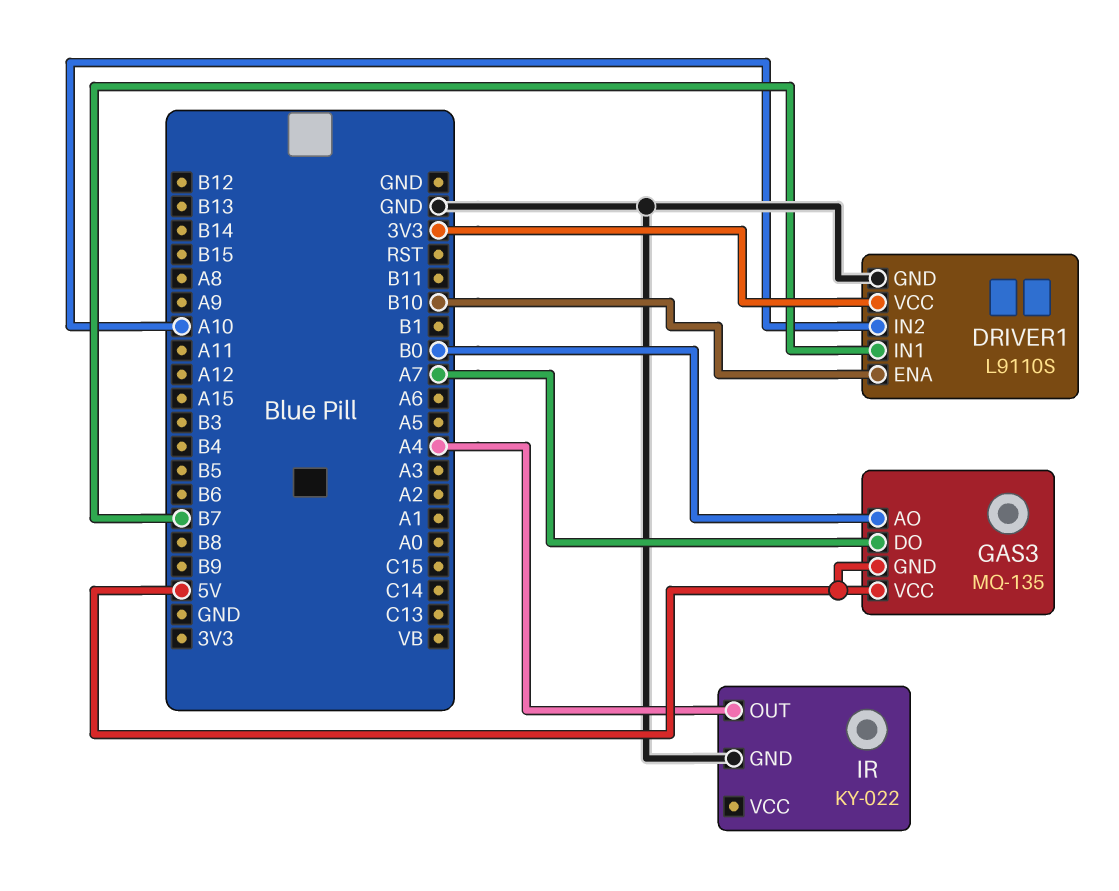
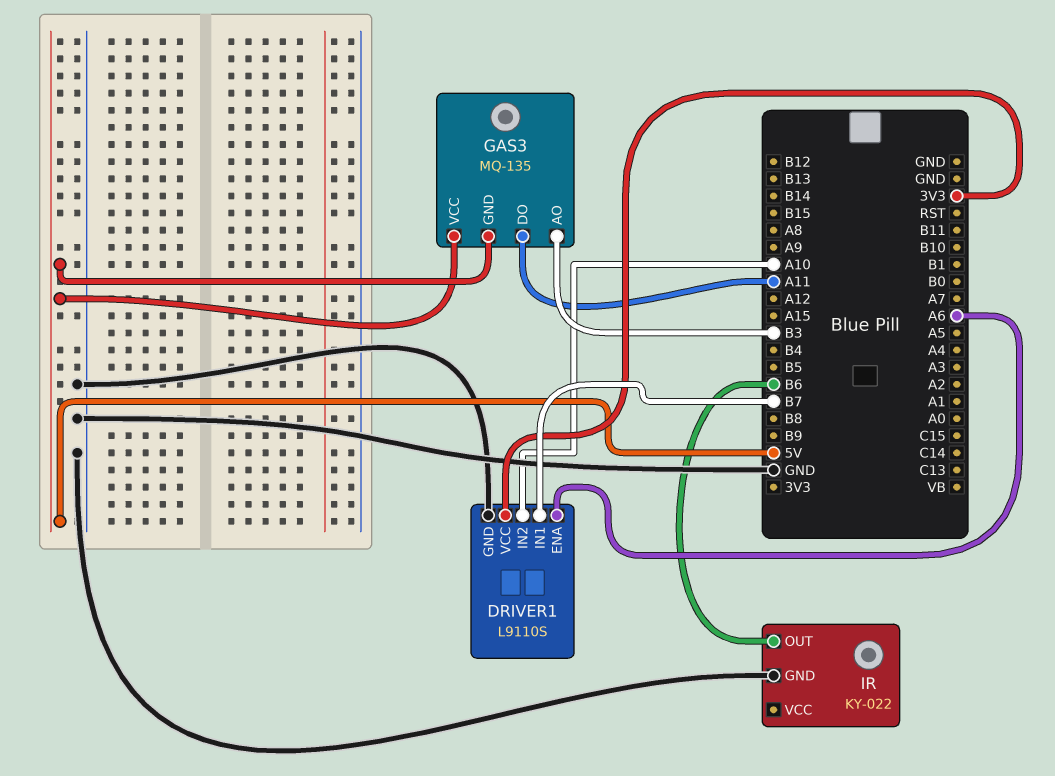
DRIVER1 pin ENA: B10 -> A6
GAS3 pin AO: B0 -> B3
GAS3 pin DO: A7 -> A11
IR pin OUT: A4 -> B6

